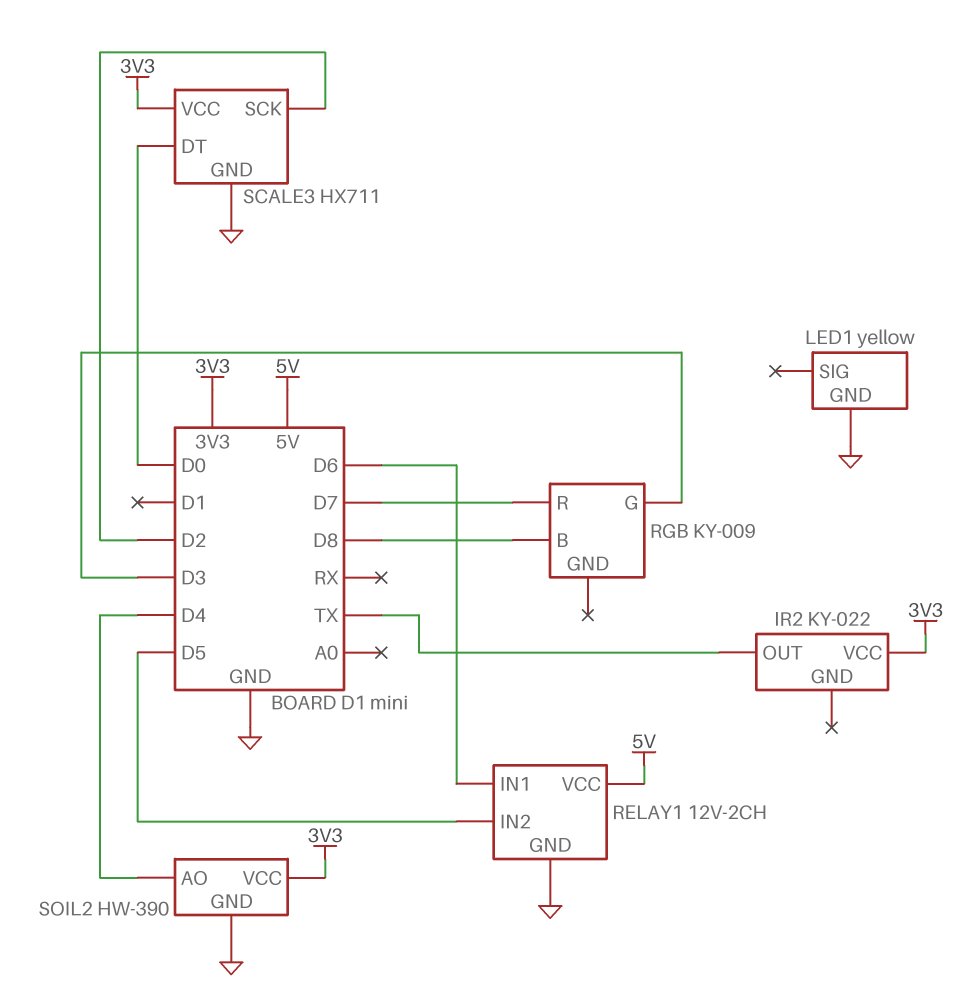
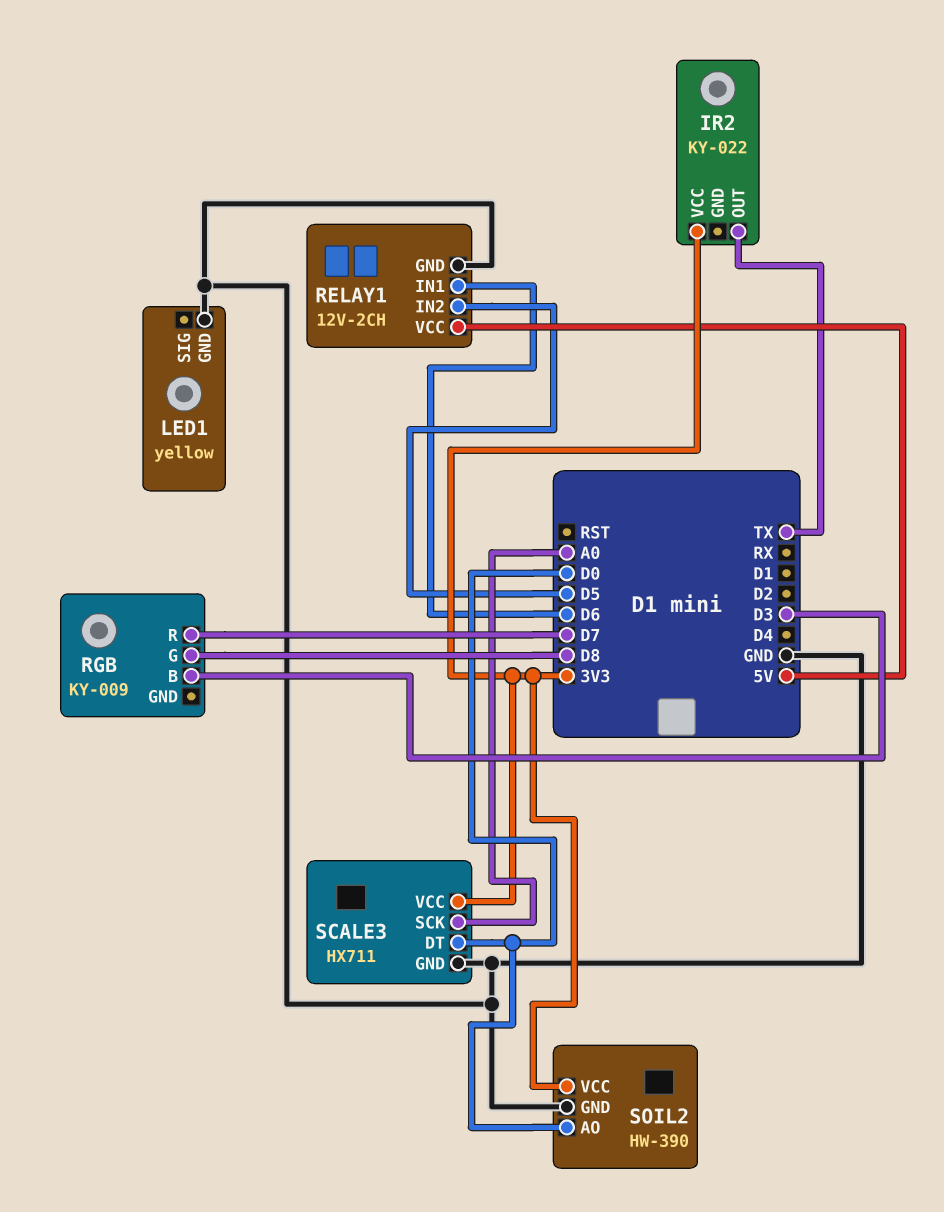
RGB pin B: D8 -> D3
RGB pin G: D3 -> D8
SCALE3 pin SCK: D2 -> A0
SOIL2 pin AO: D4 -> D0

